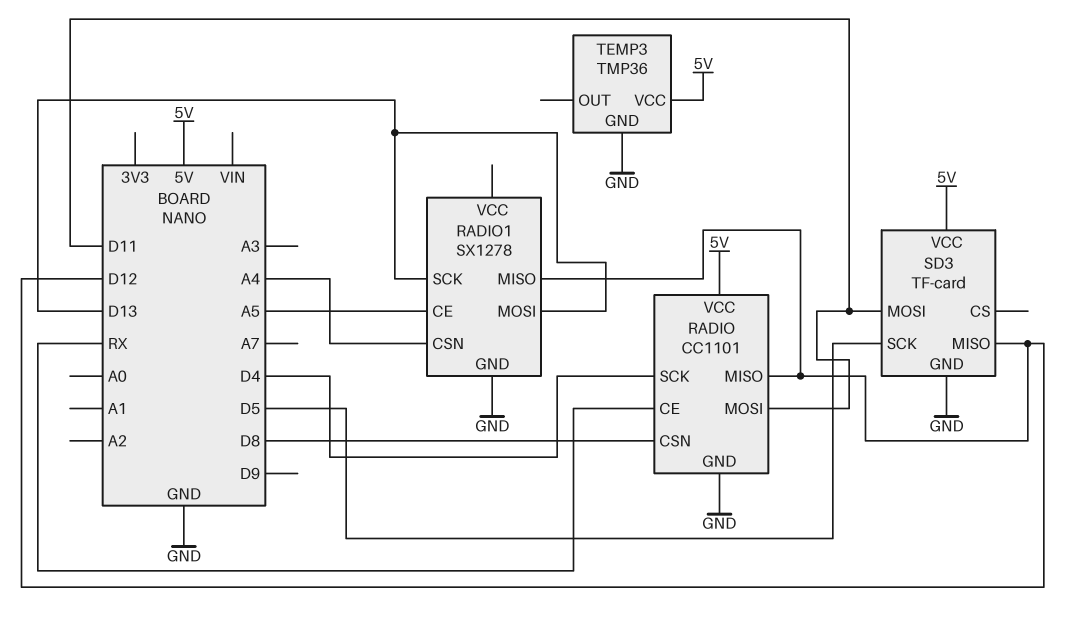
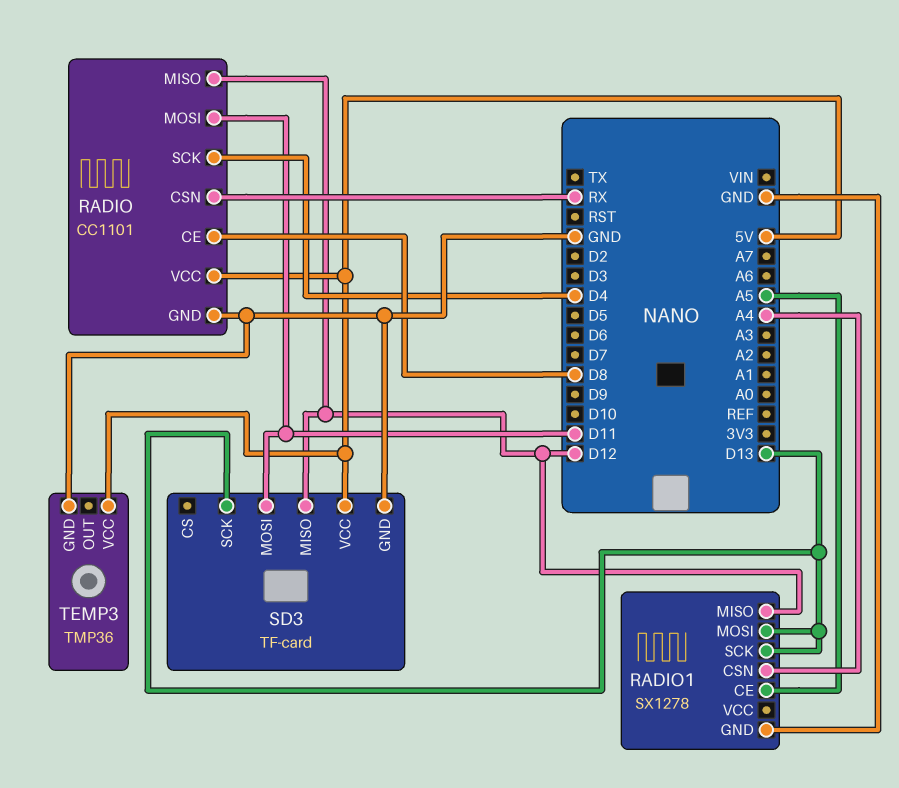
RADIO pin CE: RX -> D8
RADIO pin CSN: D8 -> RX
SD3 pin SCK: D5 -> D13

